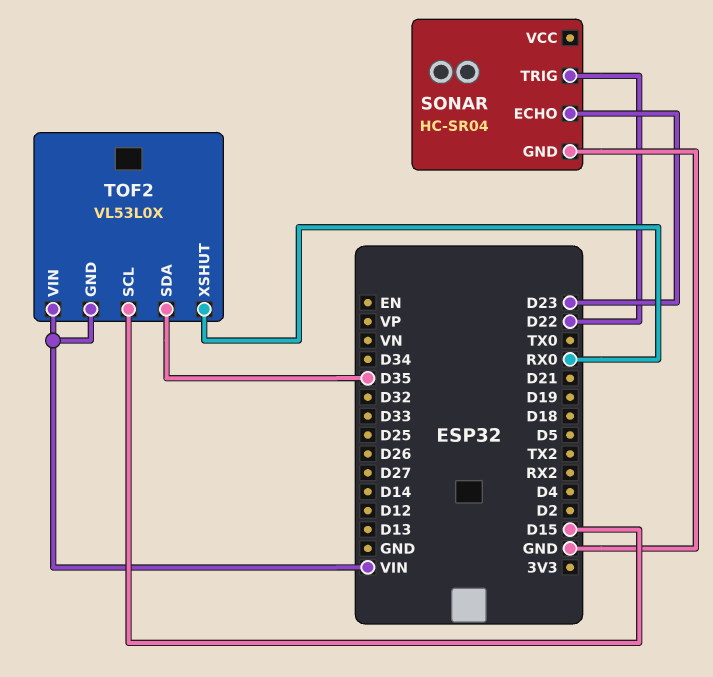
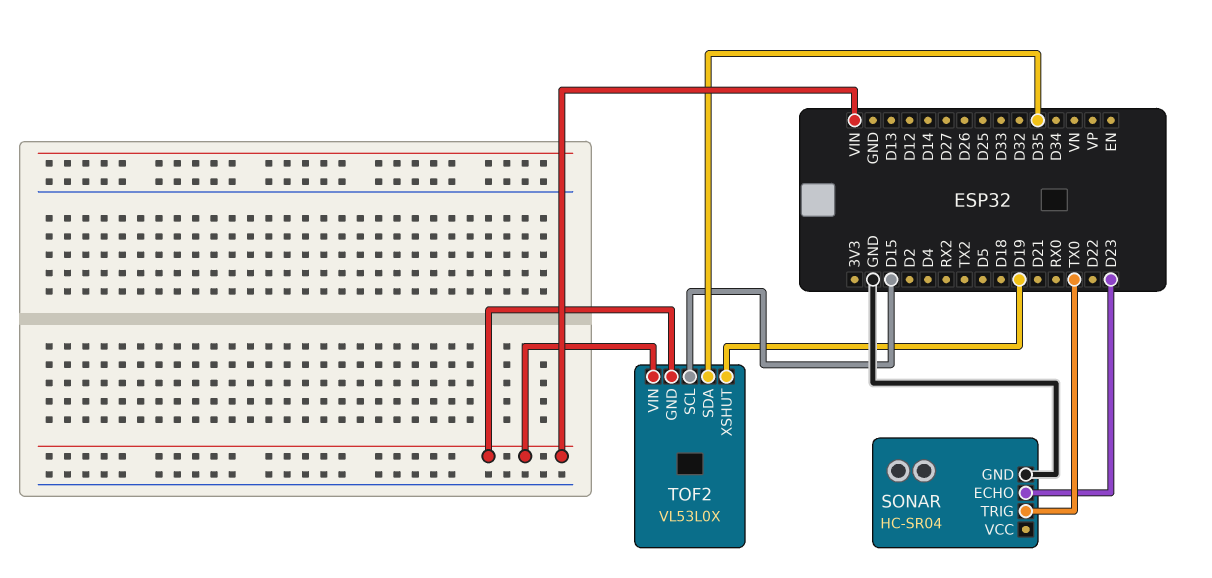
SONAR pin TRIG: D22 -> TX0
TOF2 pin XSHUT: RX0 -> D19

